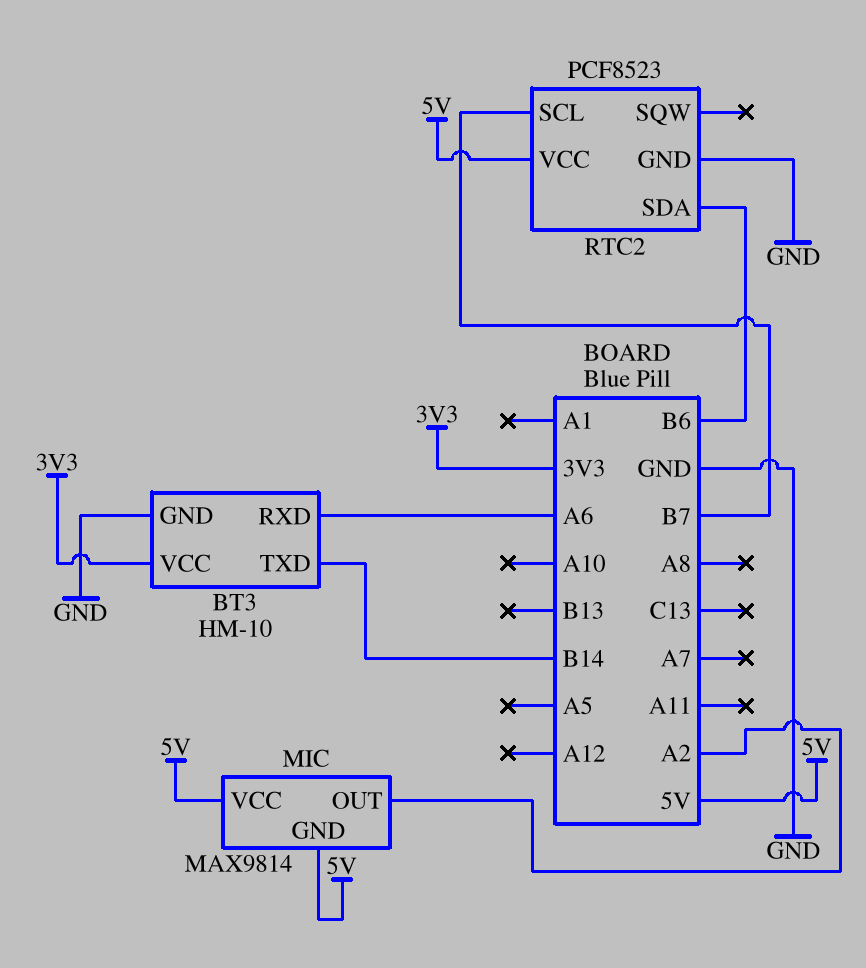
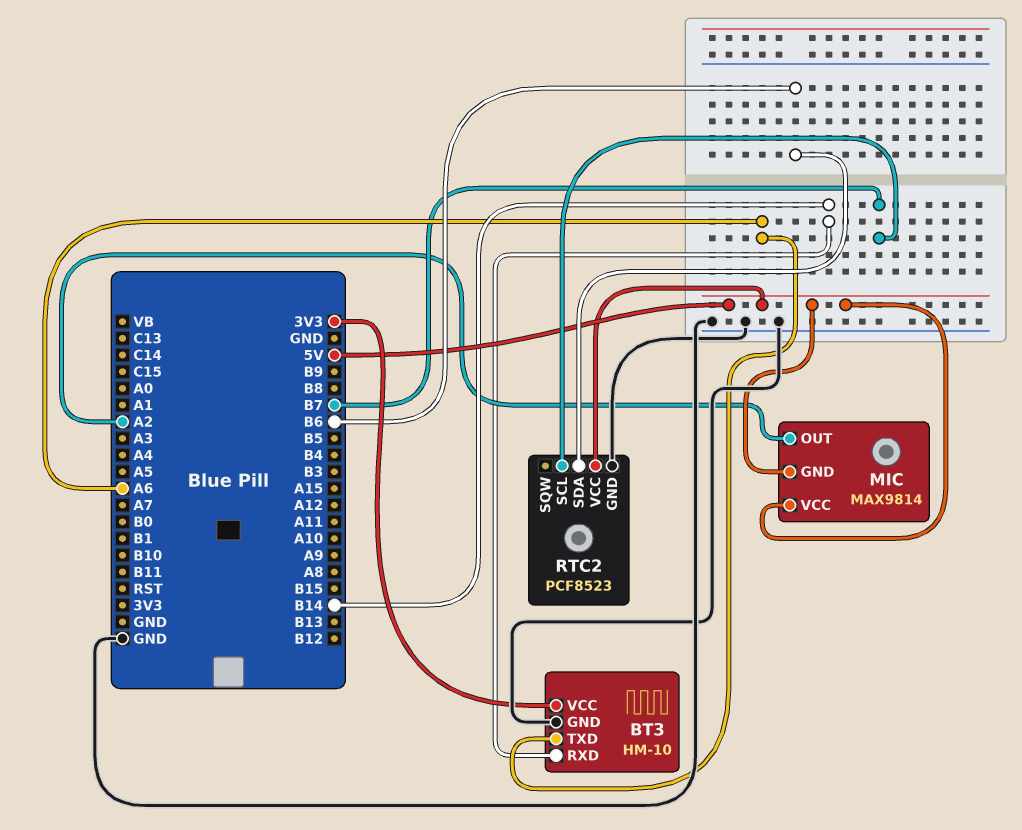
BT3 pin RXD: A6 -> B14
BT3 pin TXD: B14 -> A6

